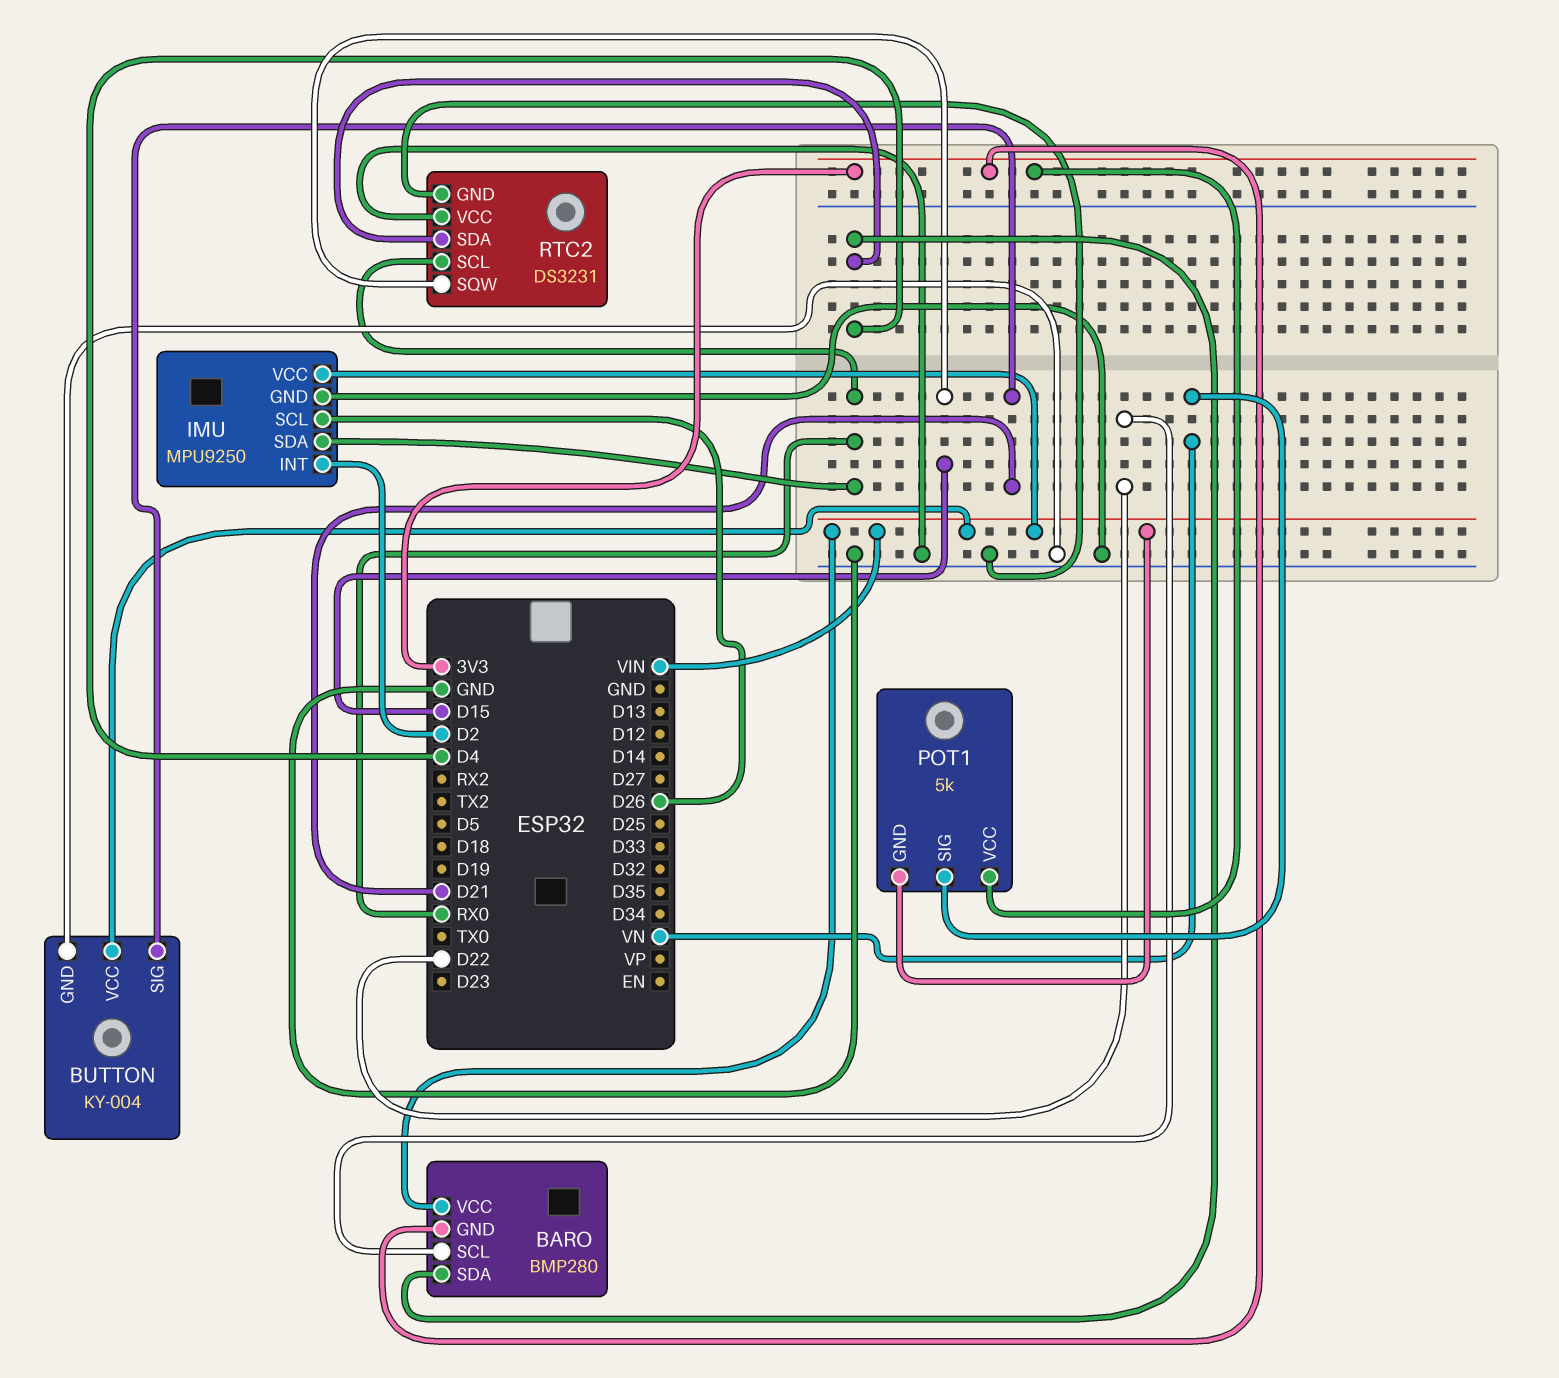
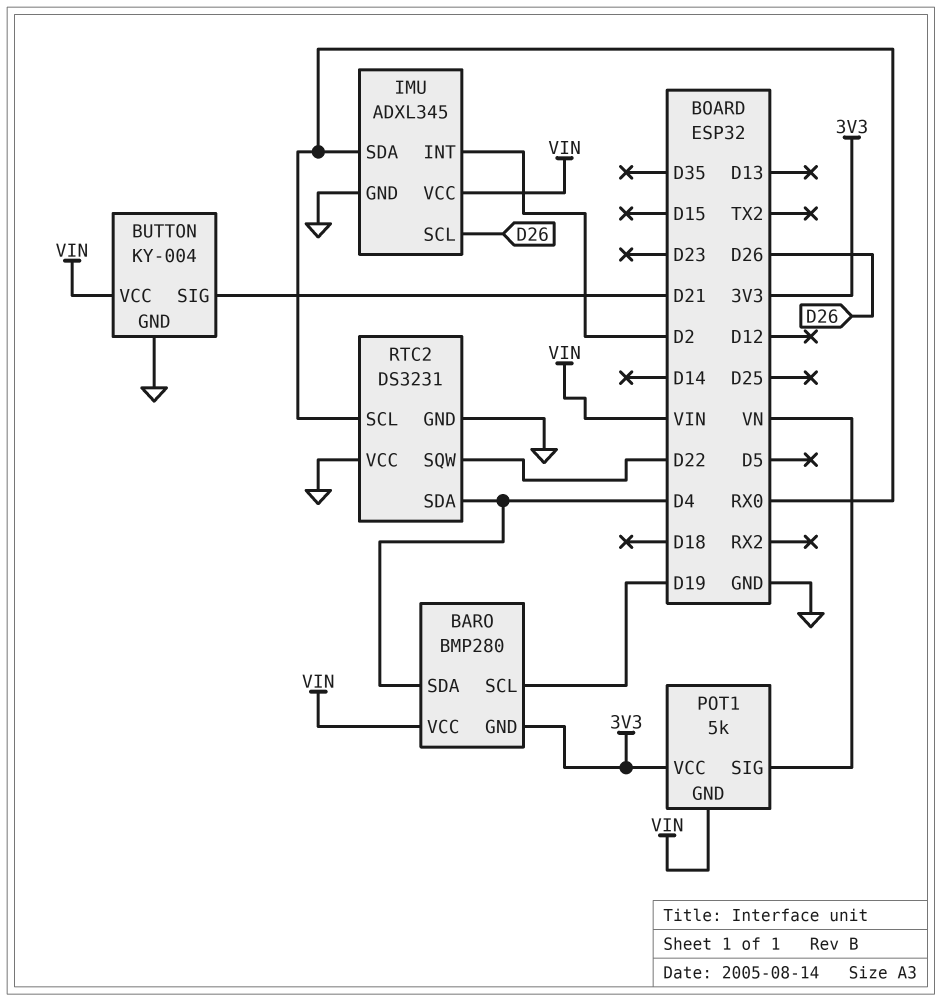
BARO pin SCL: D22 -> D19
IMU: MPU9250 -> ADXL345
RTC2 pin SQW: D15 -> D22

